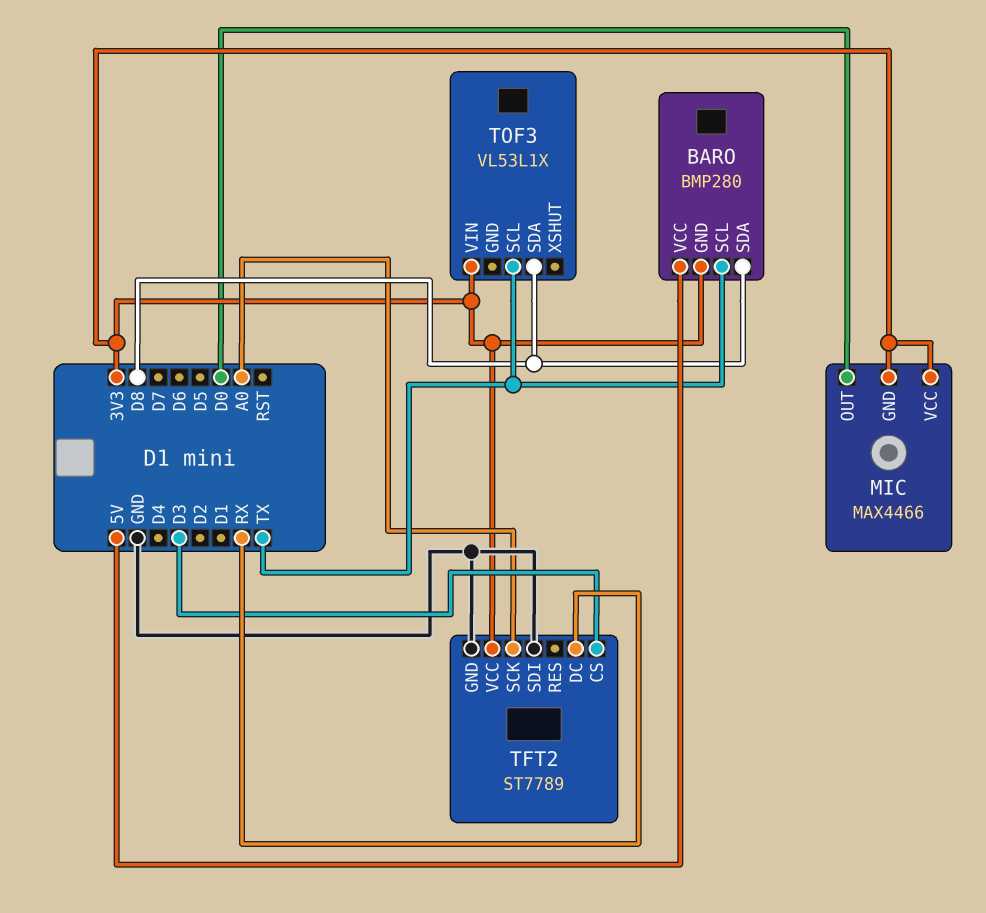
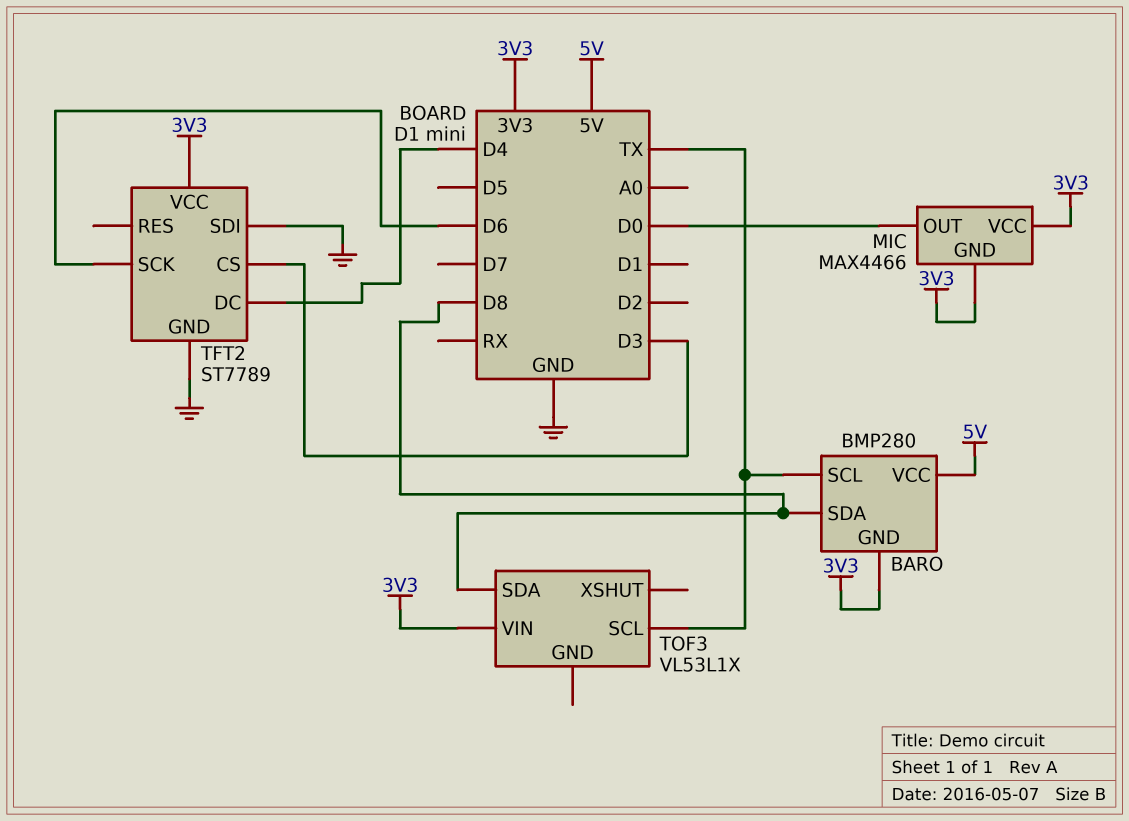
TFT2 pin DC: RX -> D4
TFT2 pin SCK: A0 -> D6

